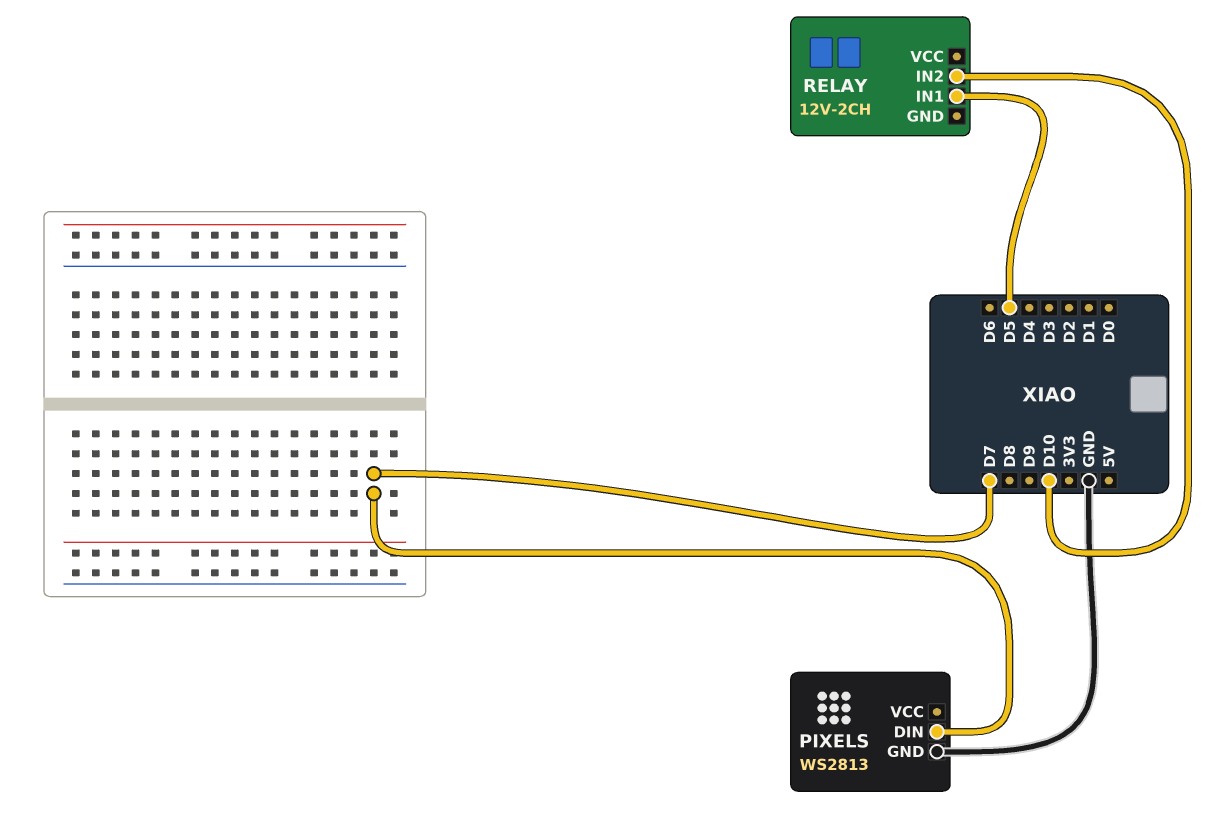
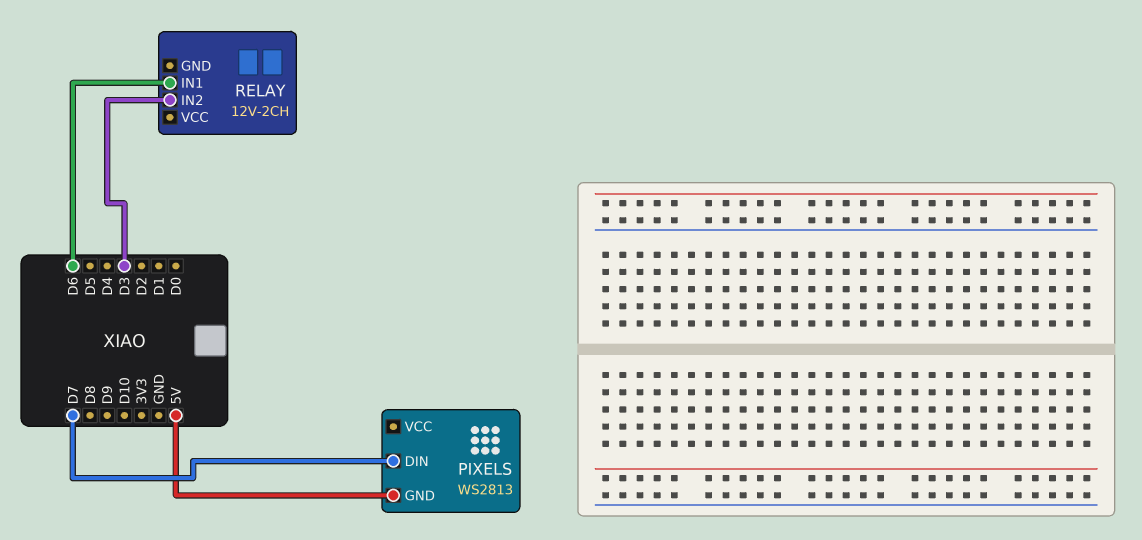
PIXELS pin GND: GND -> 5V
RELAY pin IN1: D5 -> D6
RELAY pin IN2: D10 -> D3

